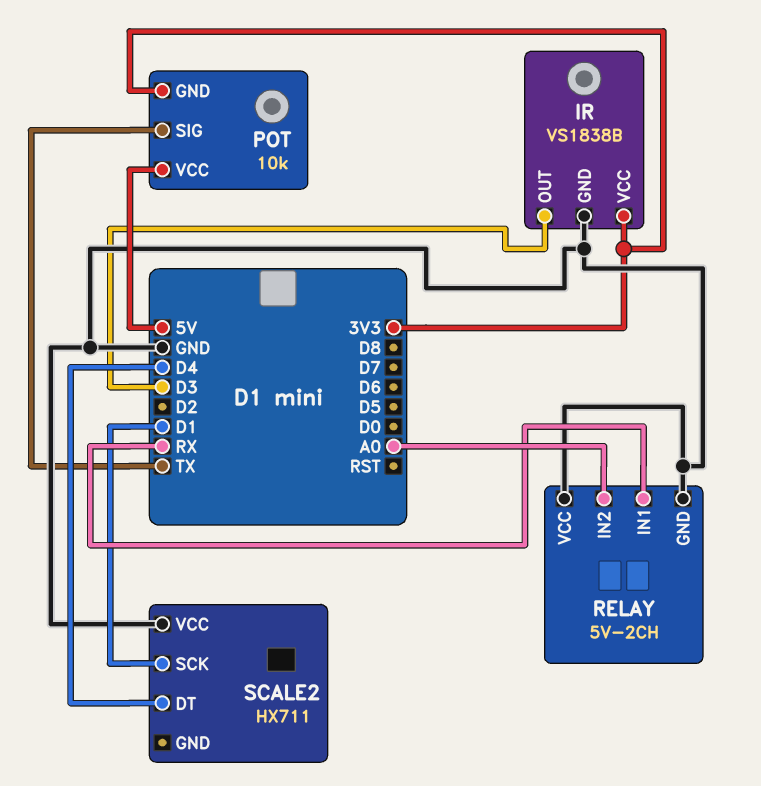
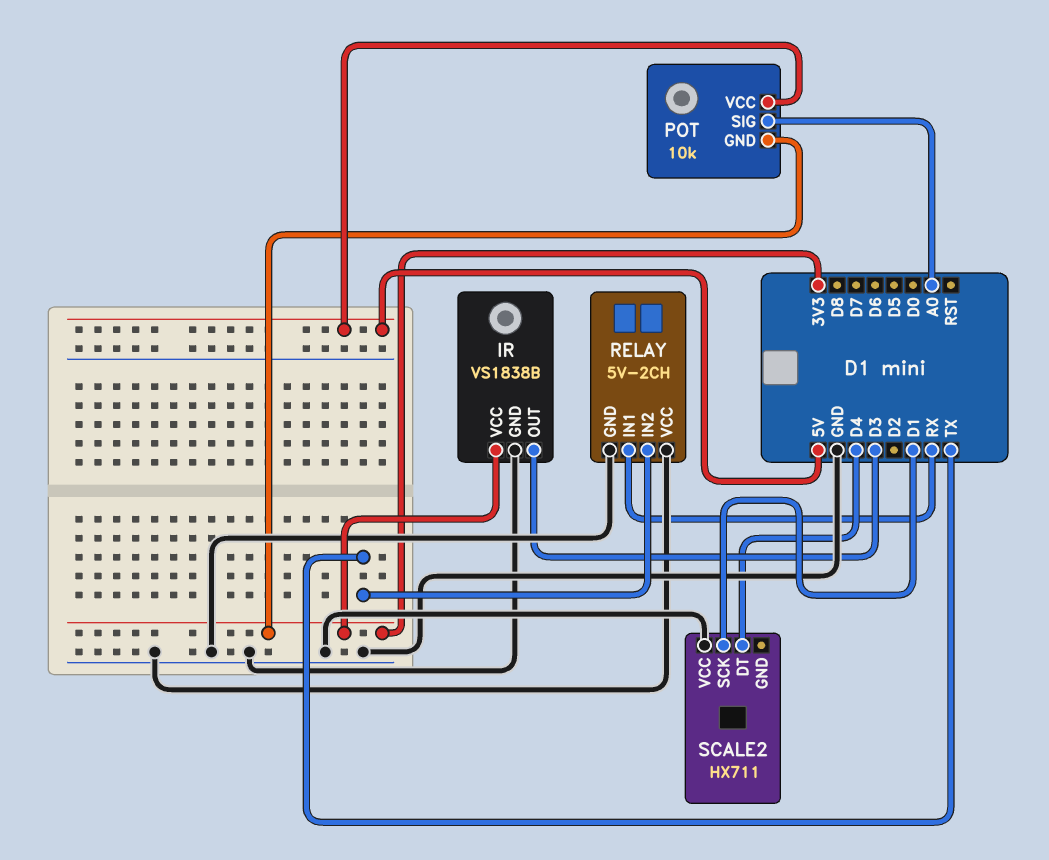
POT pin SIG: TX -> A0
RELAY pin IN2: A0 -> TX

